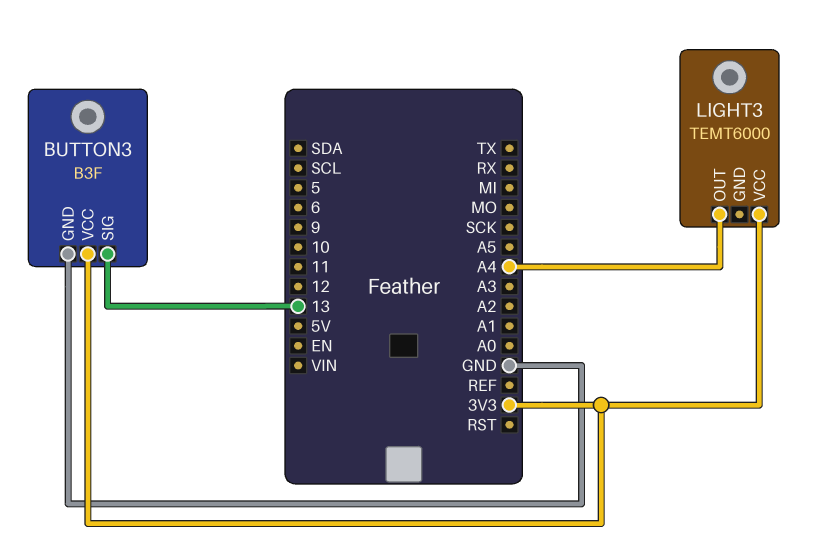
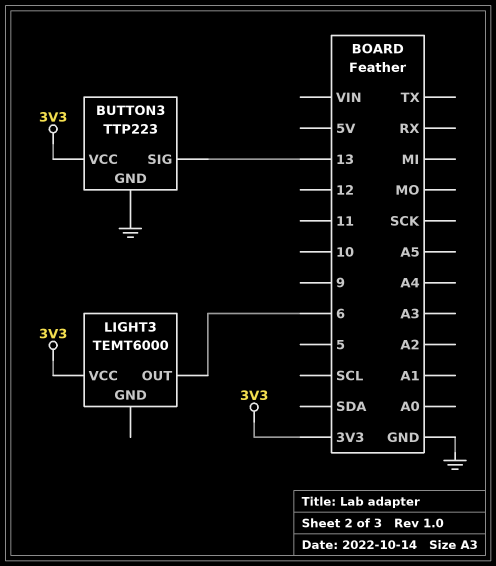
BUTTON3: B3F -> TTP223
LIGHT3 pin OUT: A4 -> 6

